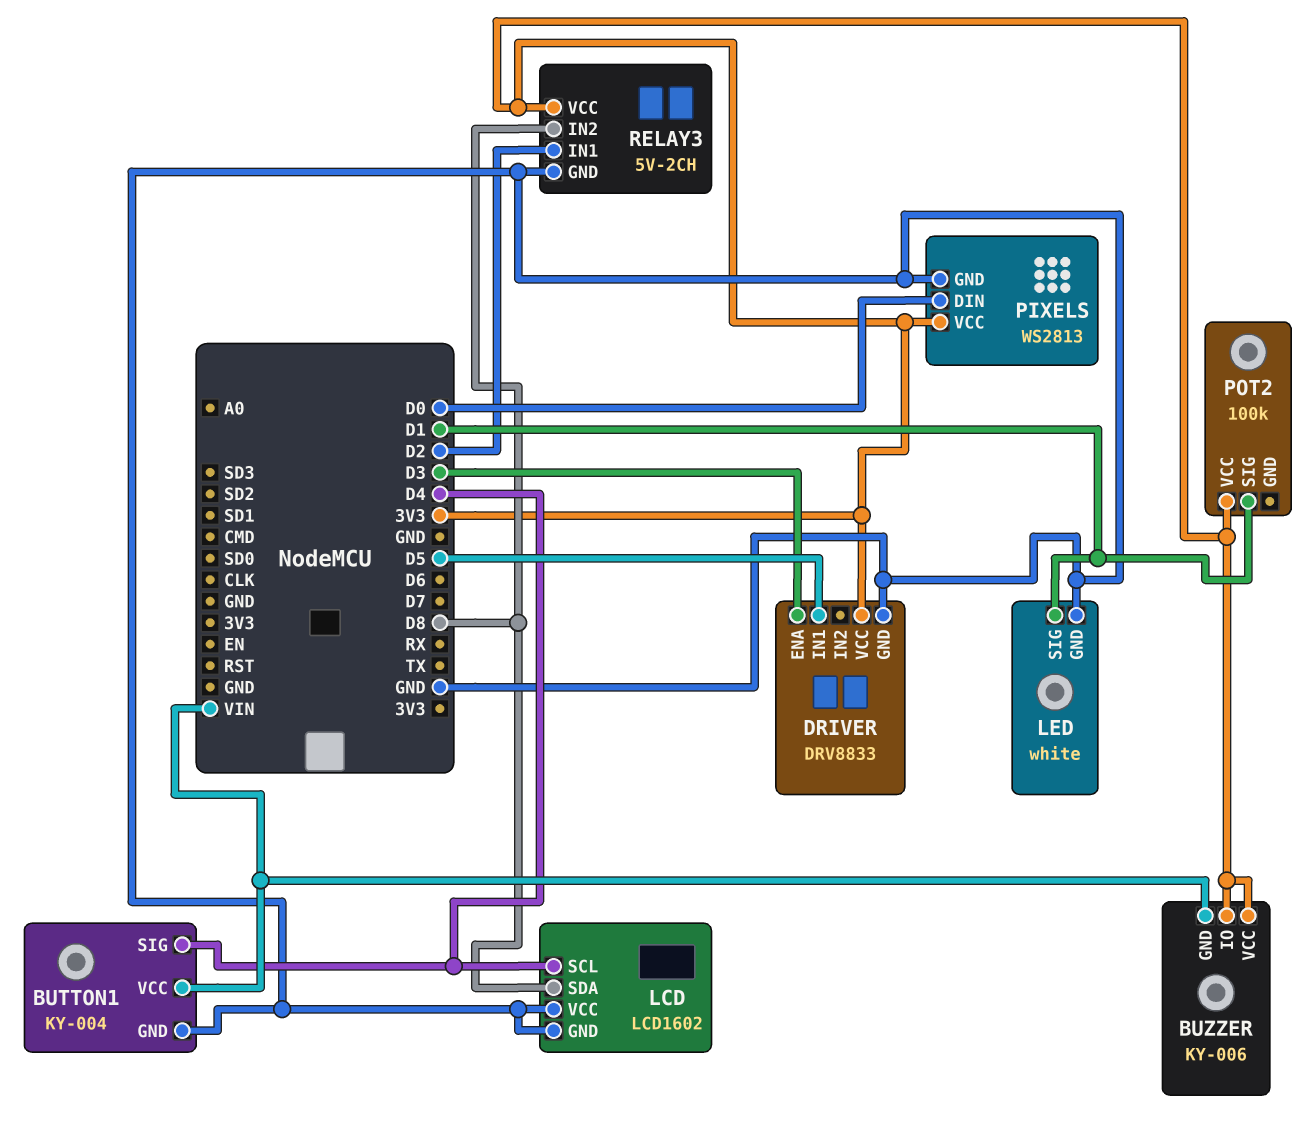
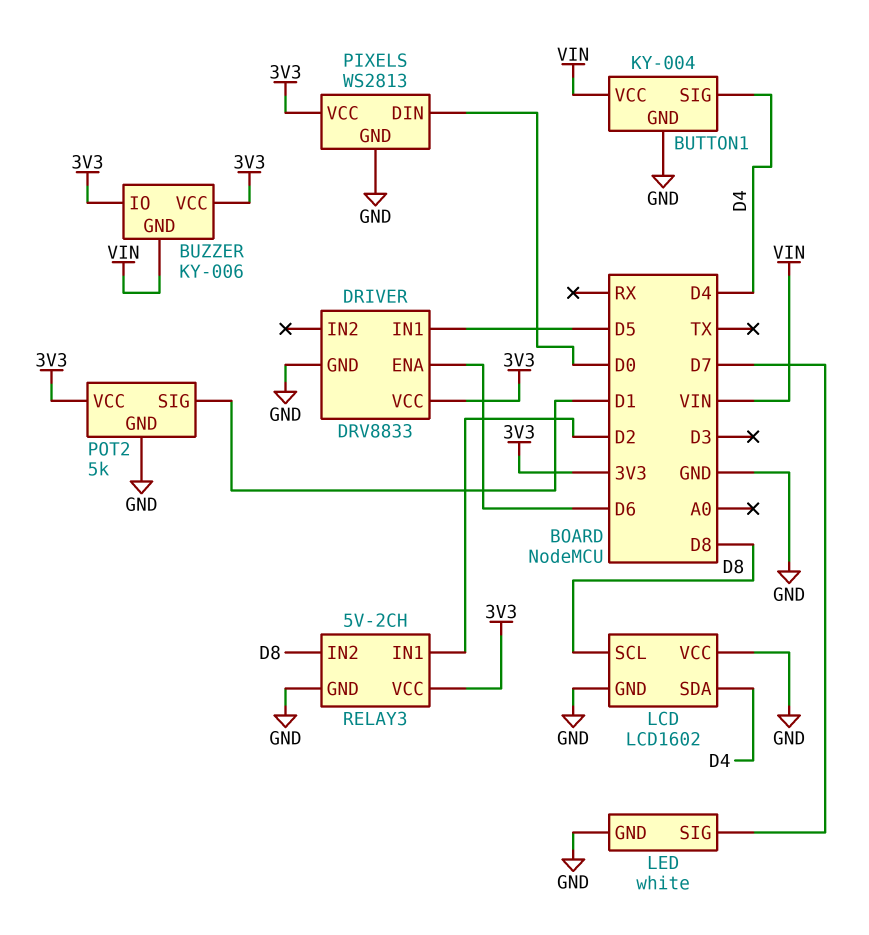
DRIVER pin ENA: D3 -> D6
LCD pin SCL: D4 -> D8
LCD pin SDA: D8 -> D4
LED pin SIG: D1 -> D7
POT2: 100k -> 5k
POT2 pin GND: none -> GND

